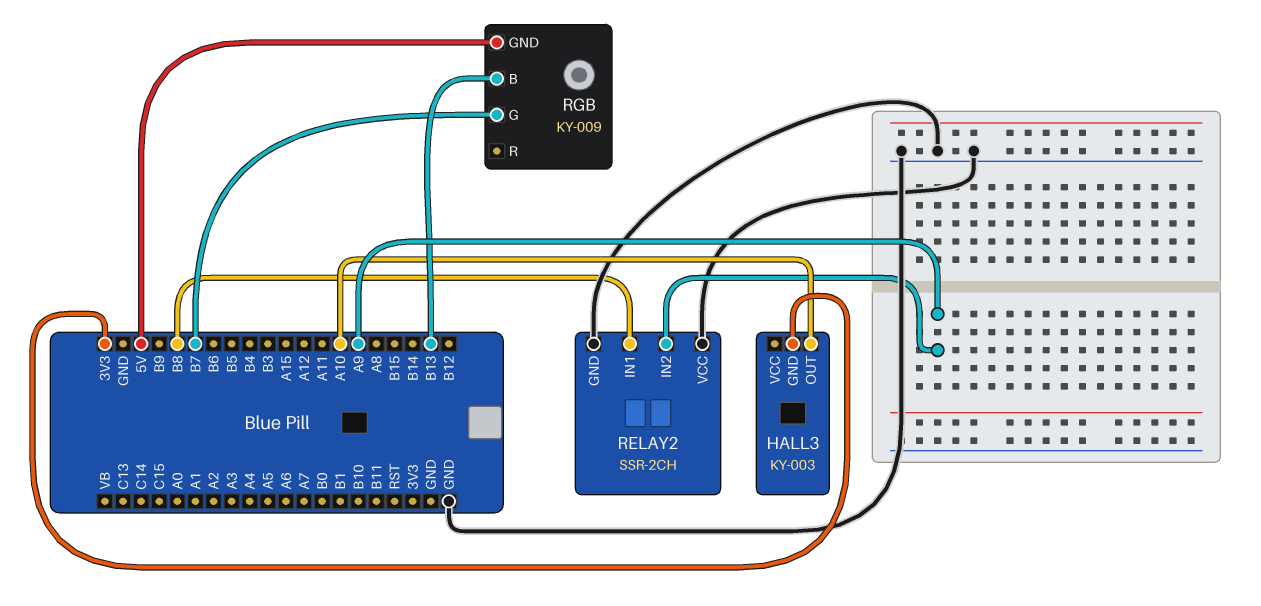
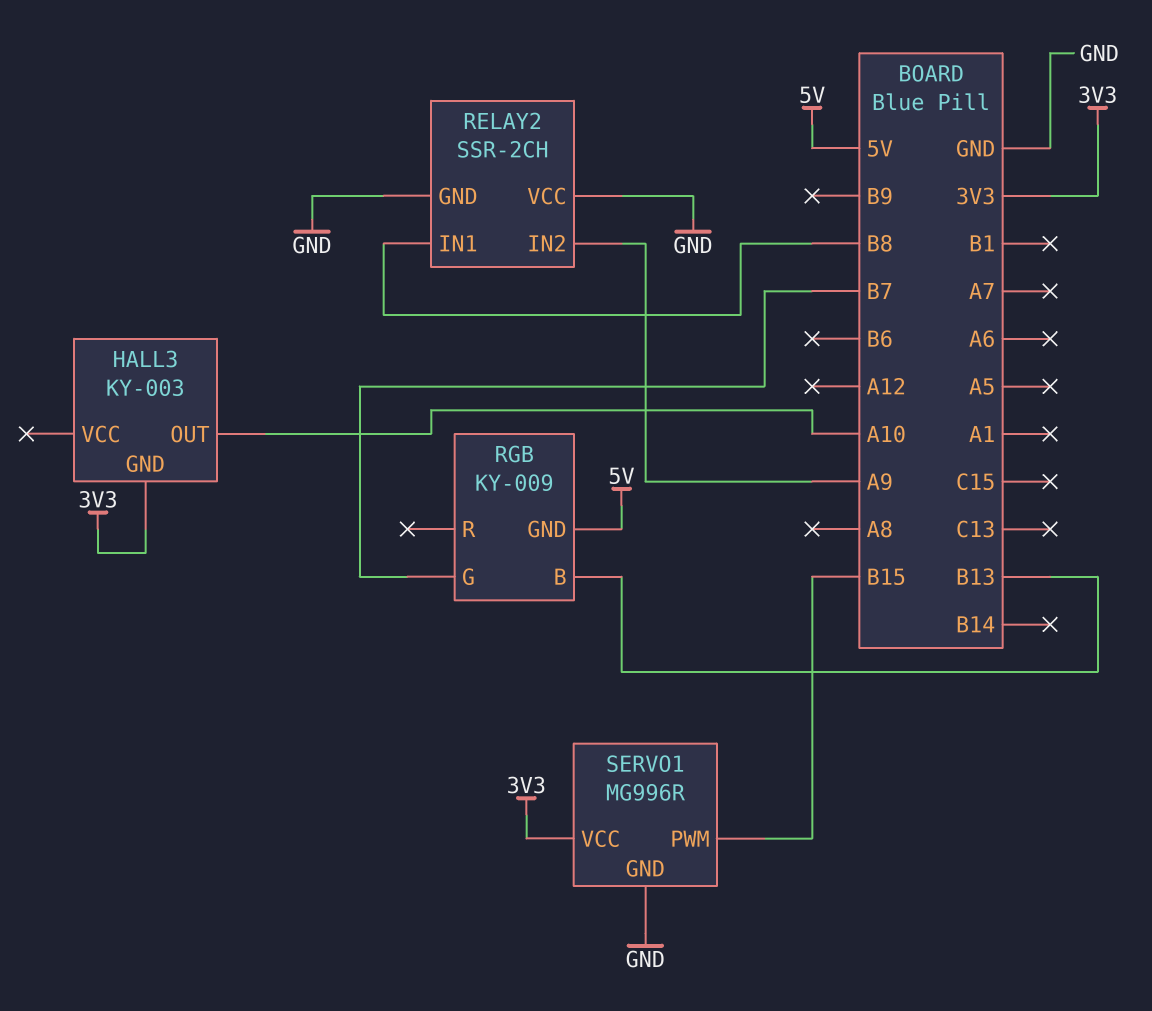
SERVO1: none -> MG996R
SERVO1 pin GND: none -> GND
SERVO1 pin PWM: none -> B15
SERVO1 pin VCC: none -> 3V3

